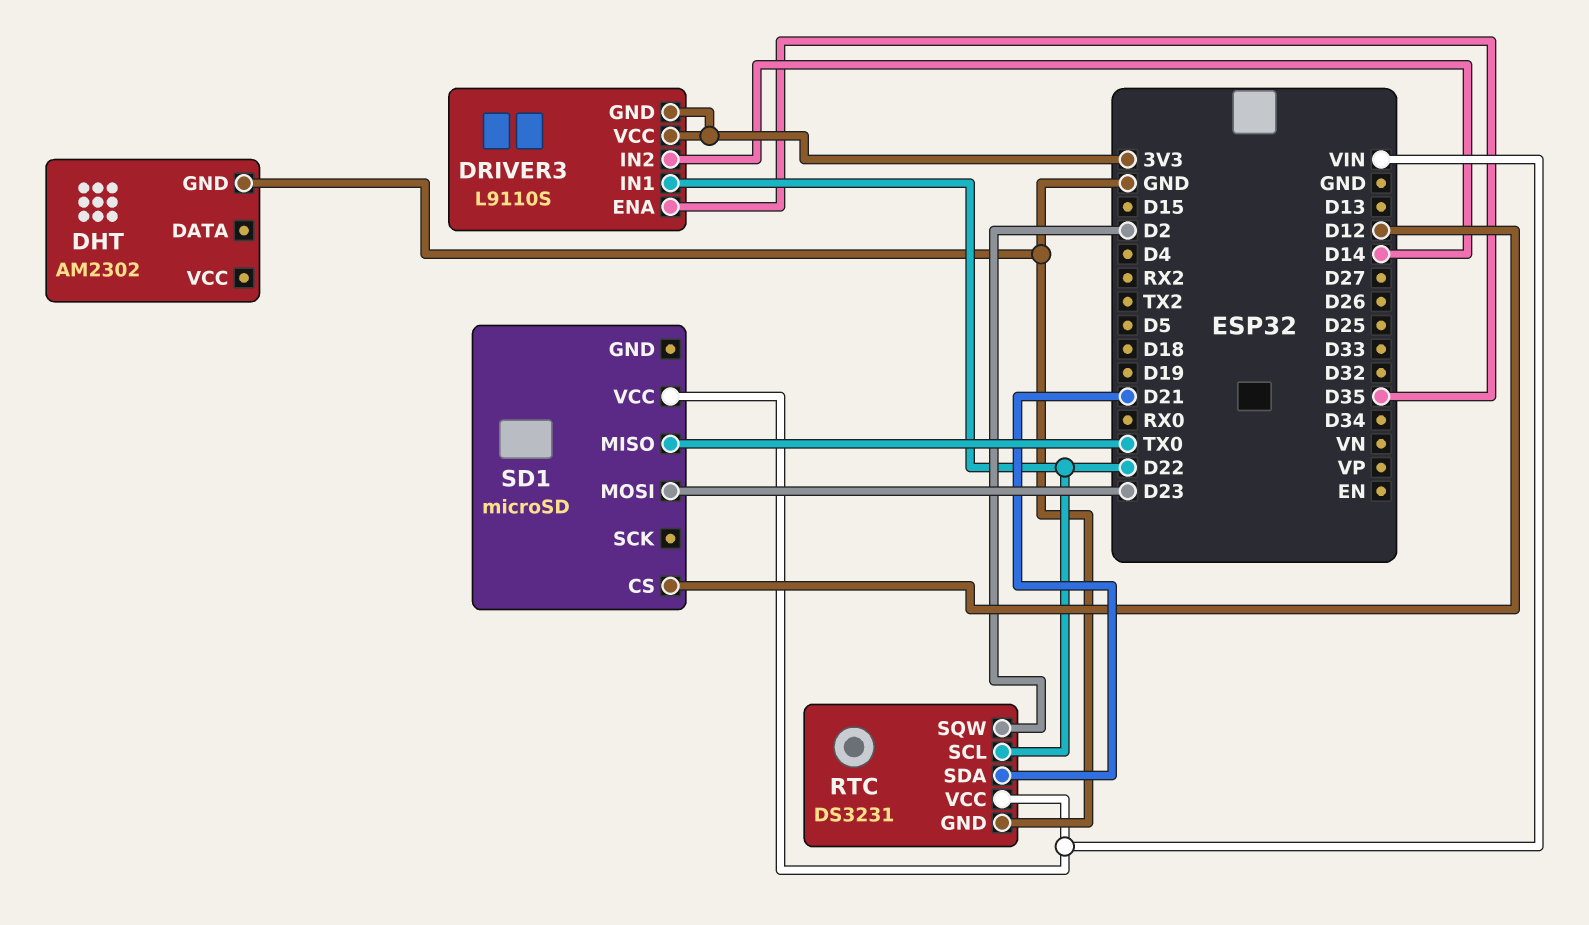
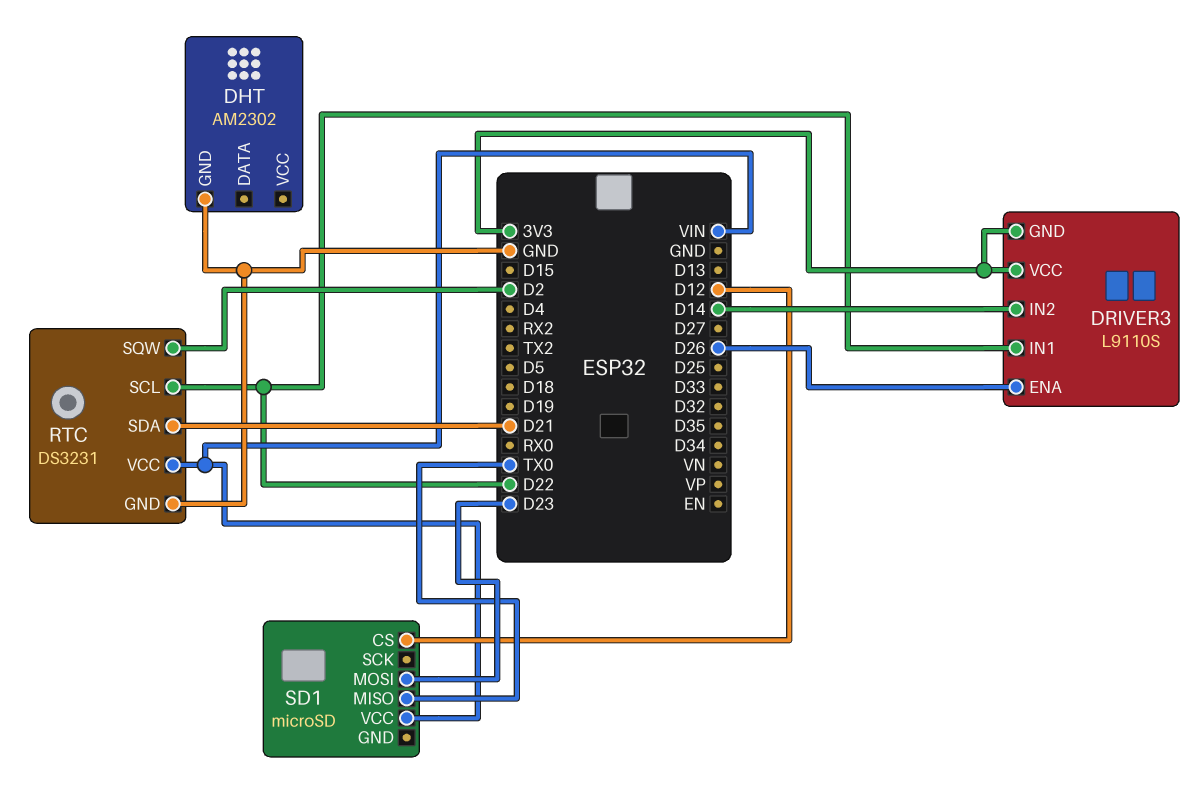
DRIVER3 pin ENA: D35 -> D26

